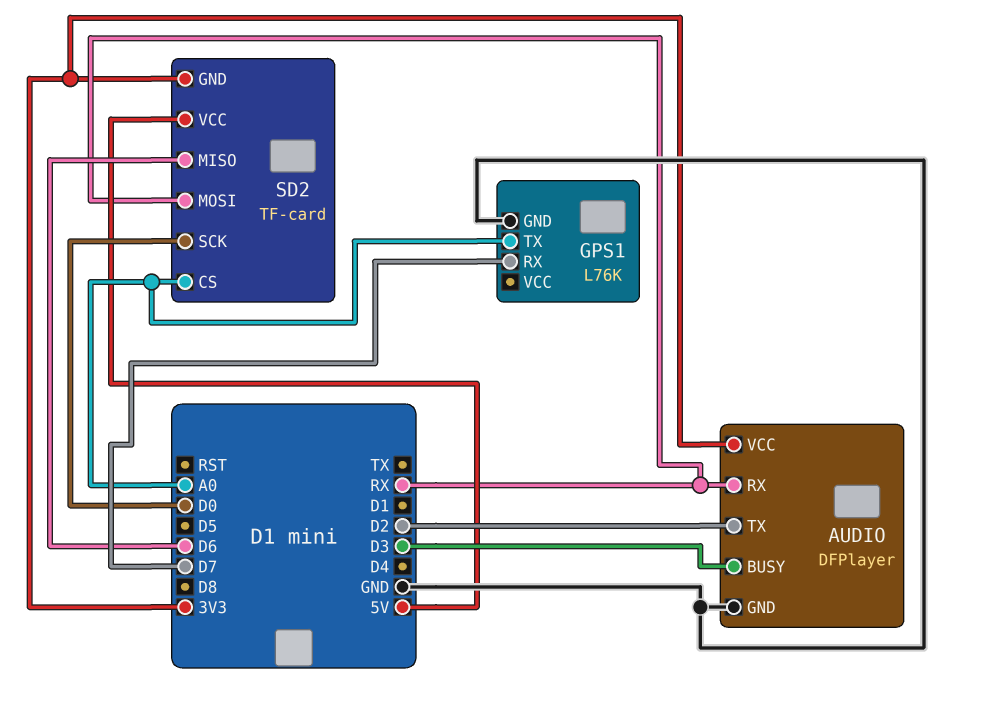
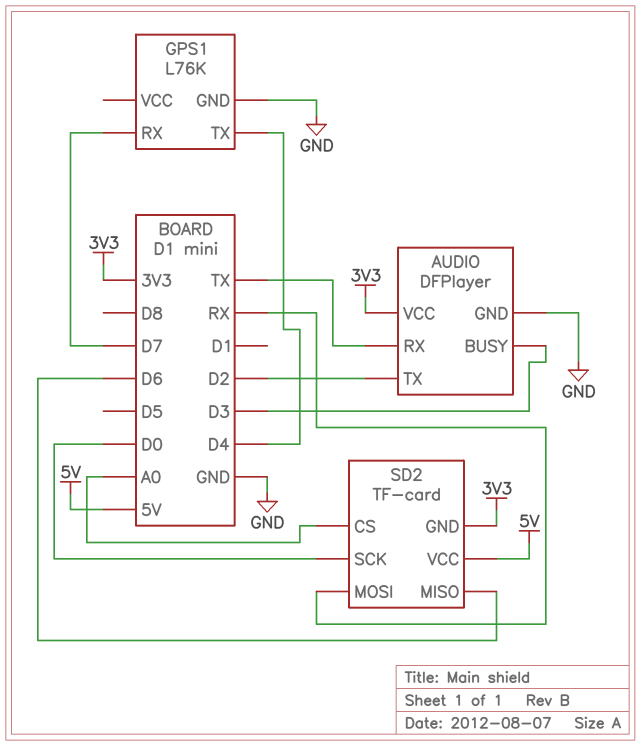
AUDIO pin RX: RX -> TX
GPS1 pin TX: A0 -> D4

